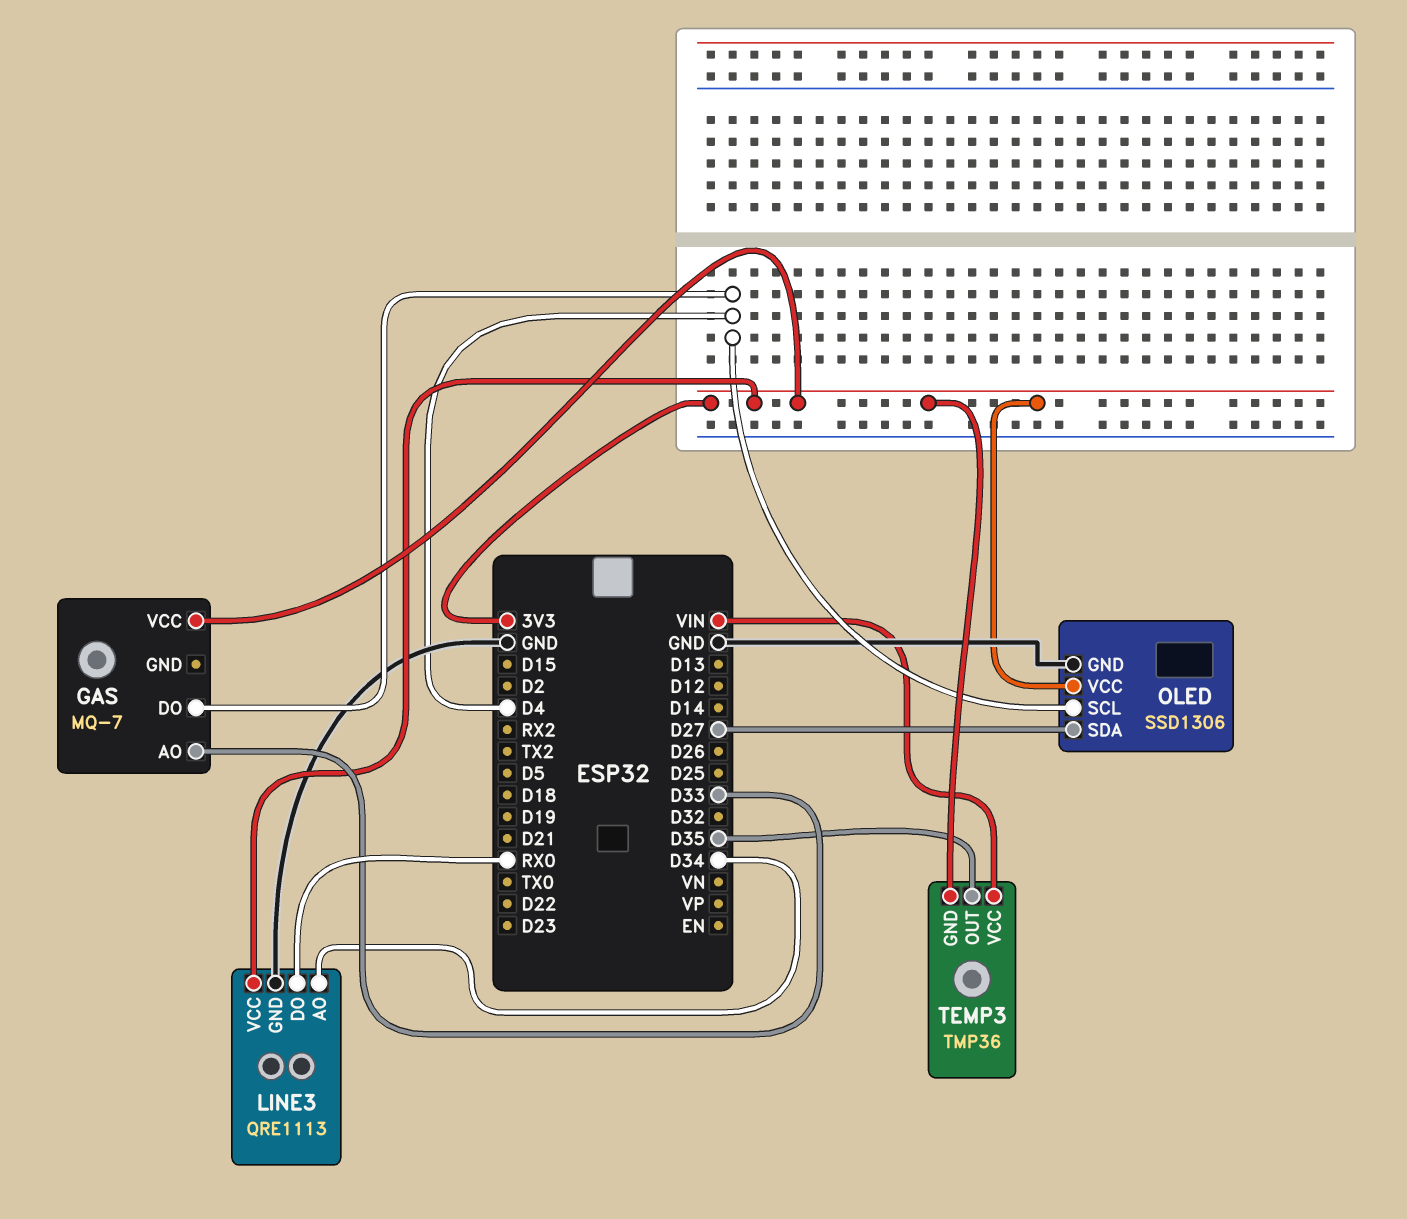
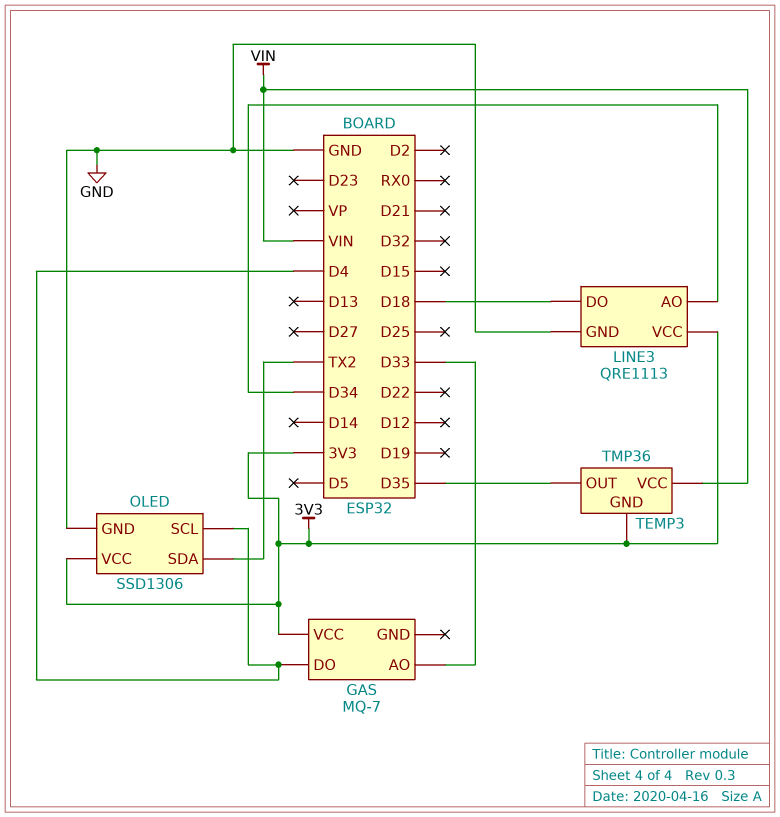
LINE3 pin DO: RX0 -> D18
OLED pin SDA: D27 -> TX2

